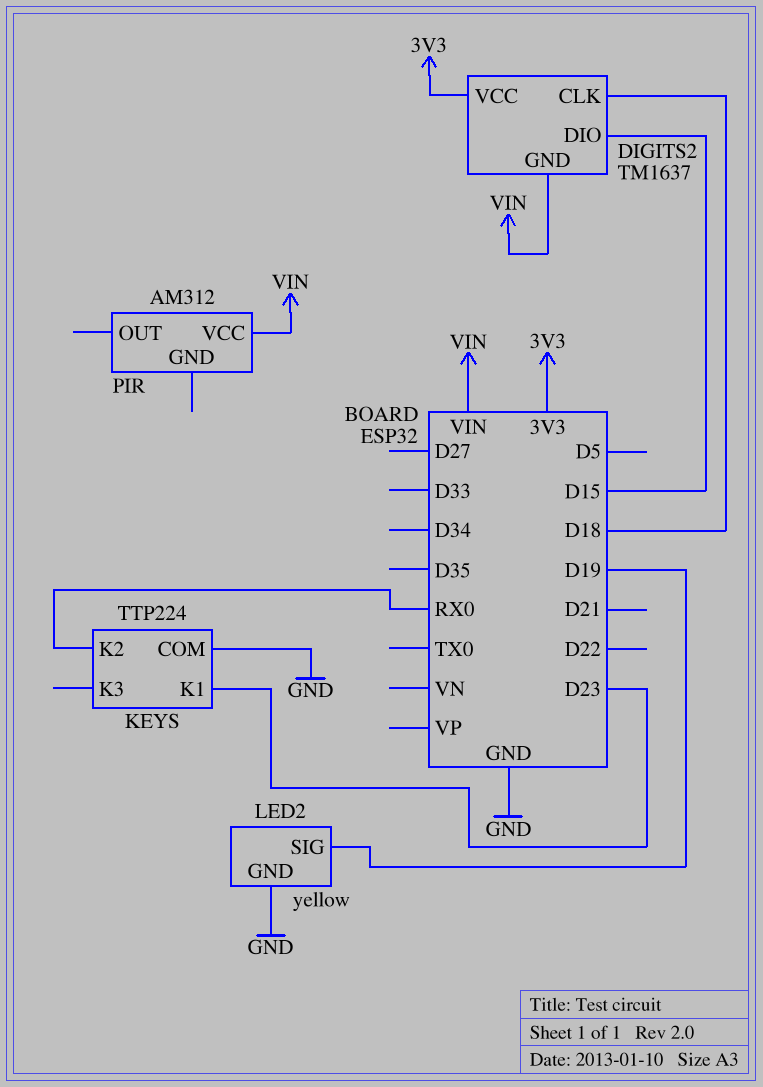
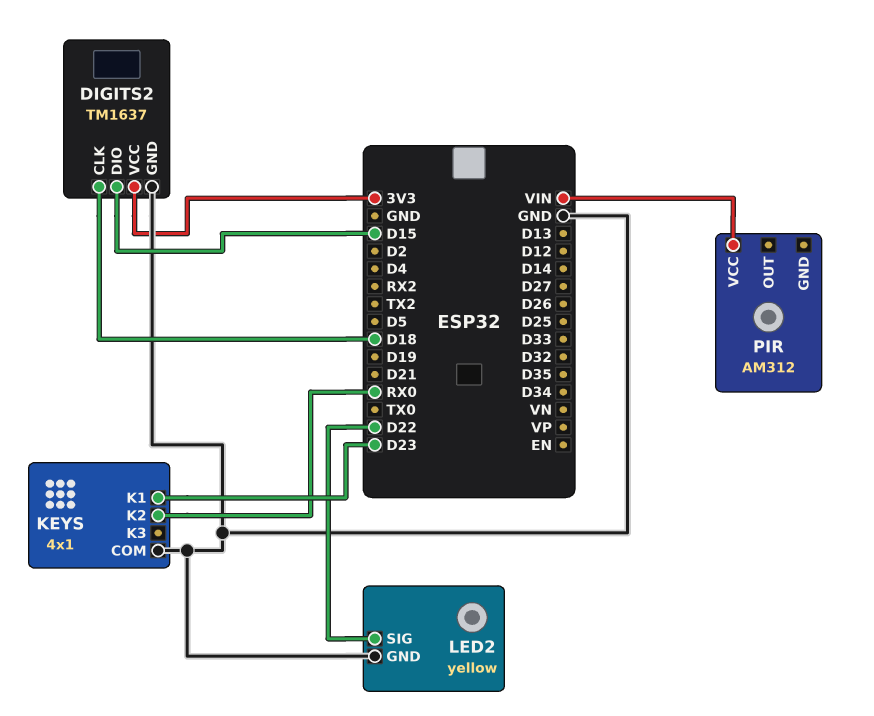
DIGITS2 pin GND: VIN -> GND
KEYS: TTP224 -> 4x1
LED2 pin SIG: D19 -> D22

